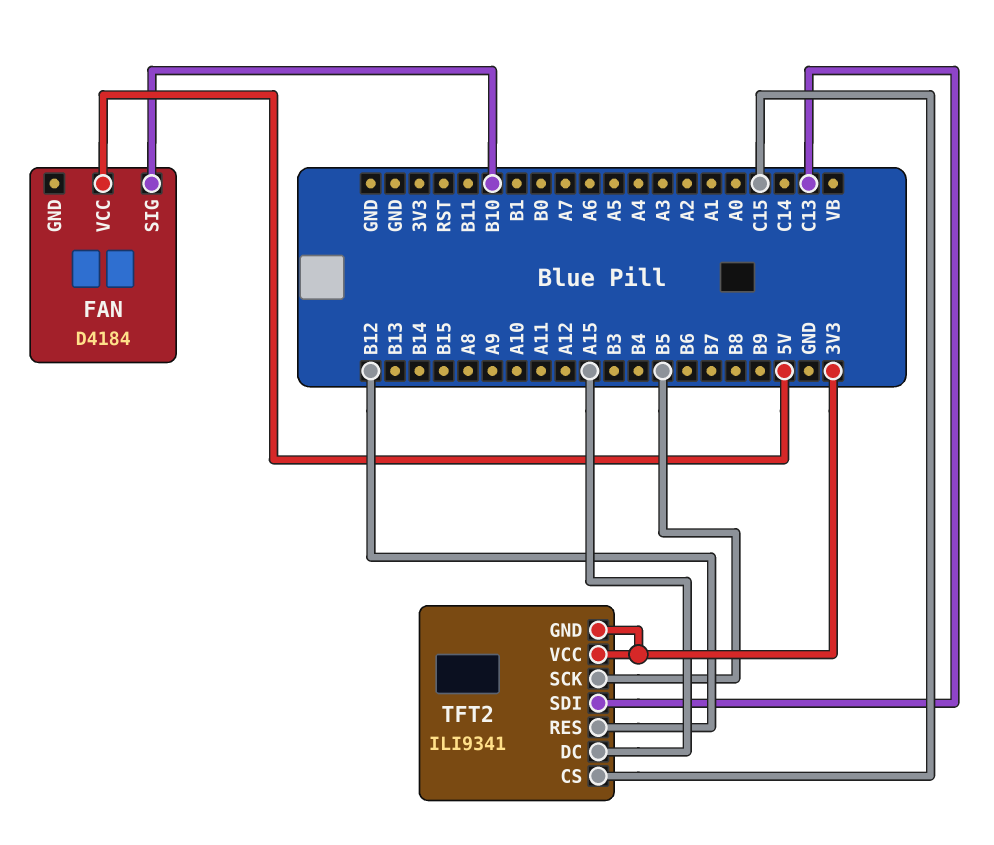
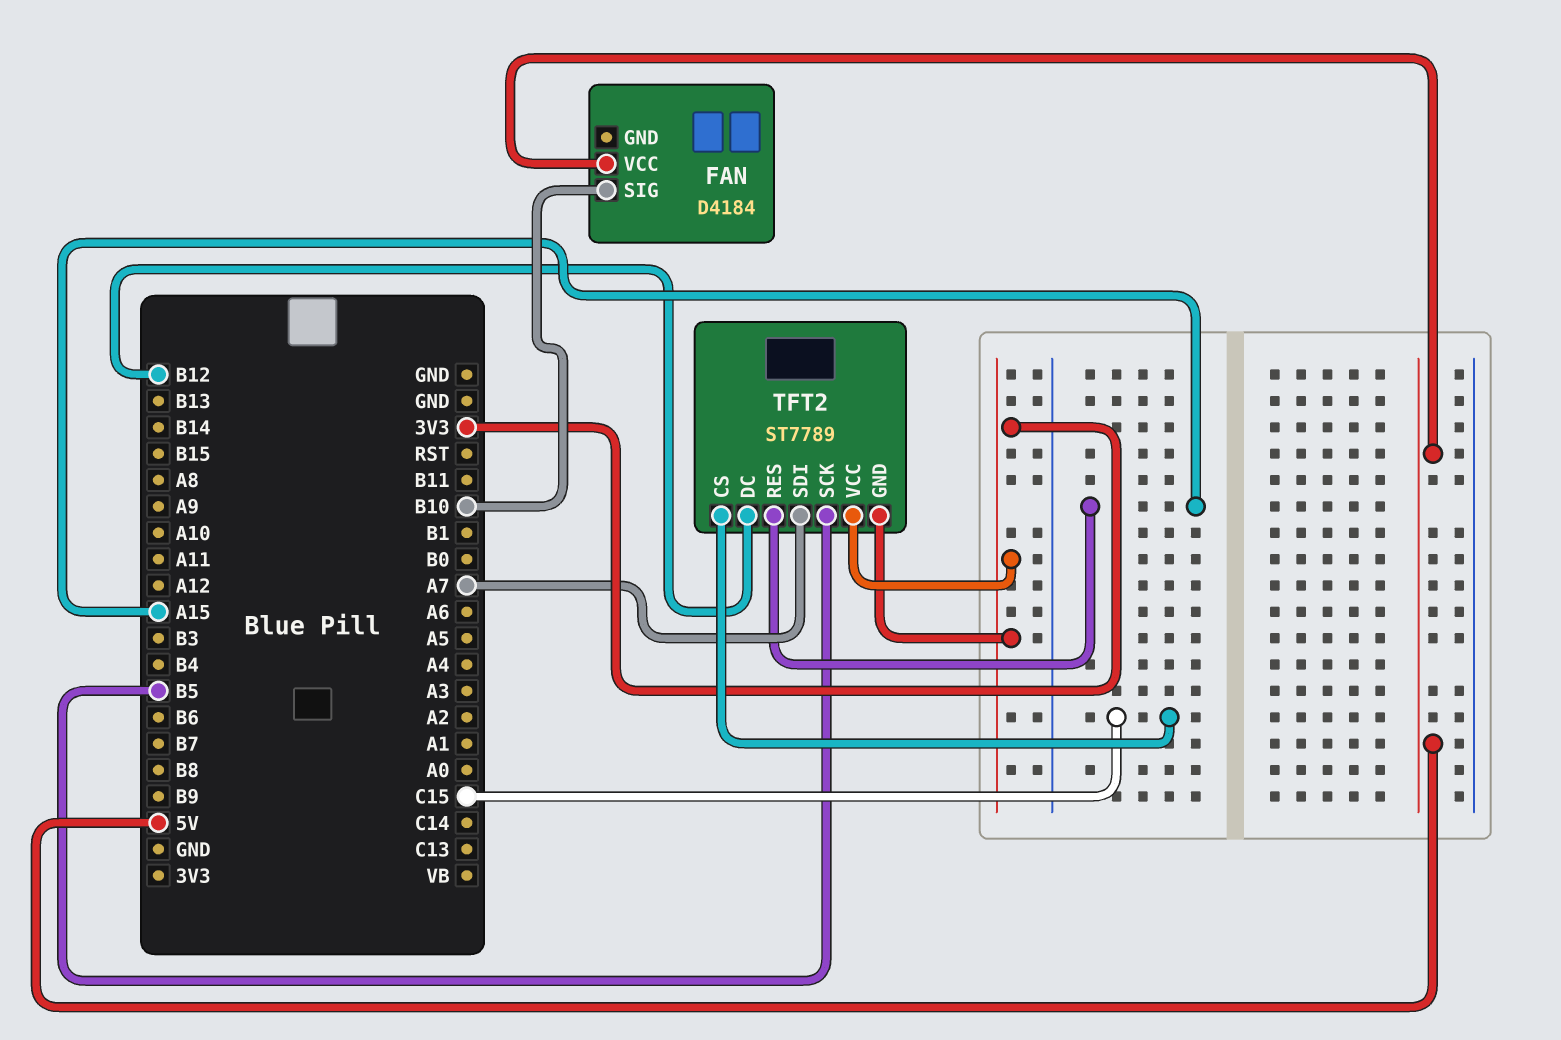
TFT2: ILI9341 -> ST7789
TFT2 pin DC: A15 -> B12
TFT2 pin RES: B12 -> A15
TFT2 pin SDI: C13 -> A7

